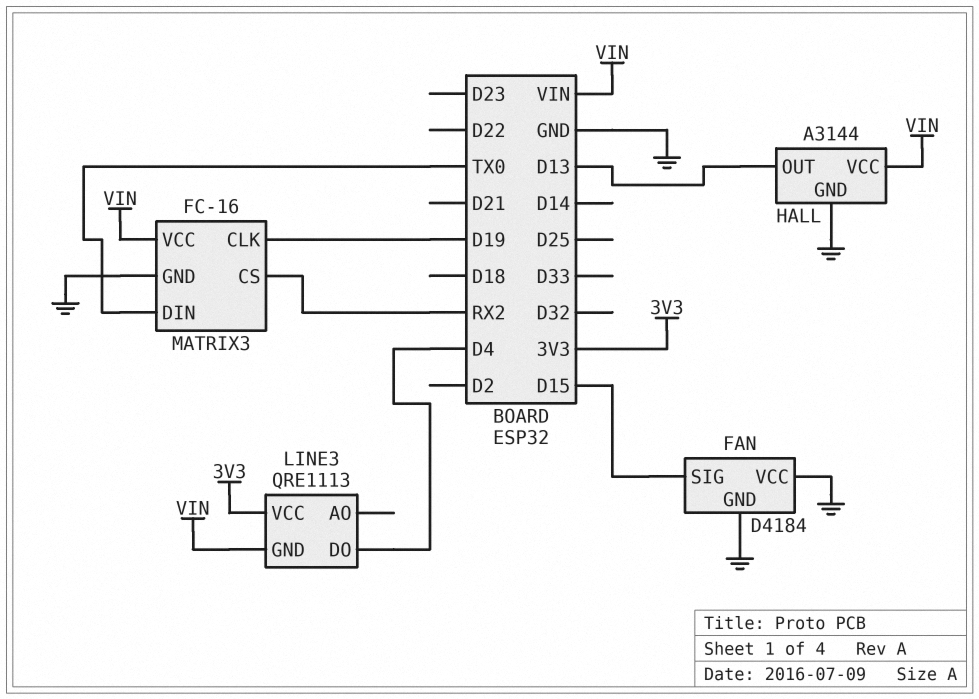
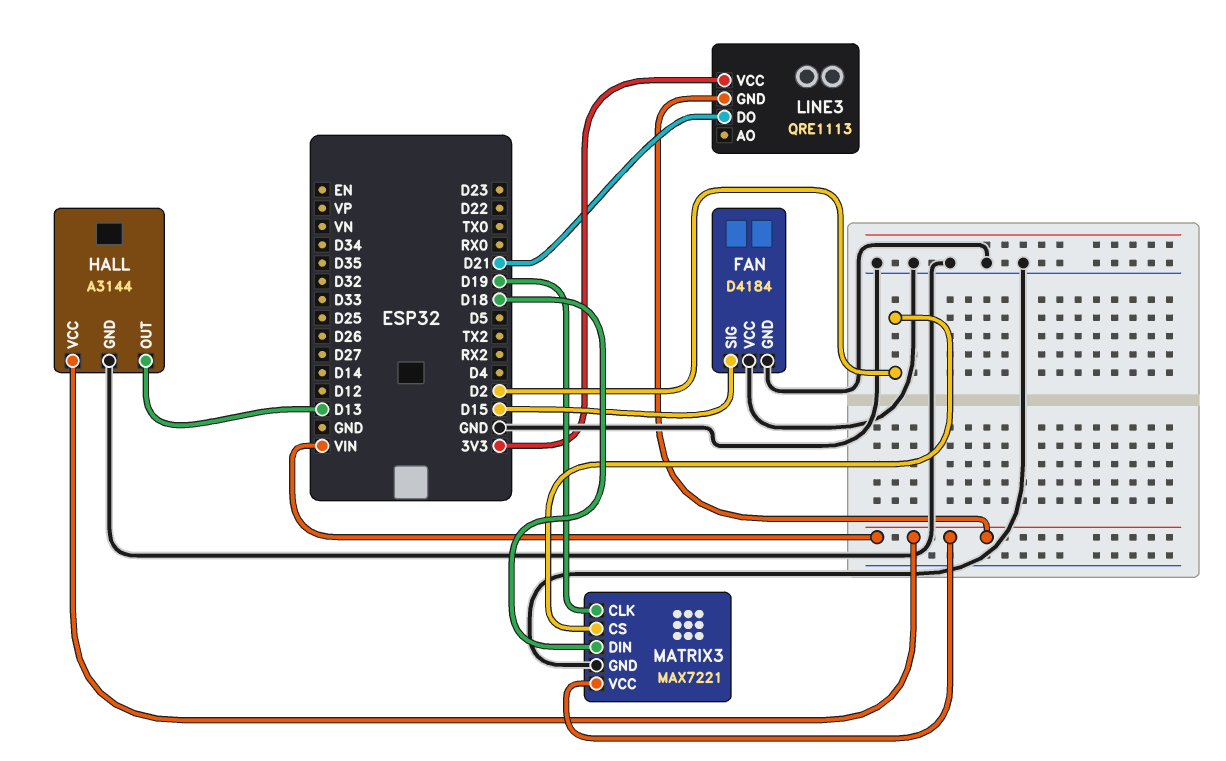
LINE3 pin DO: D4 -> D21
MATRIX3: FC-16 -> MAX7221
MATRIX3 pin CS: RX2 -> D2
MATRIX3 pin DIN: TX0 -> D18

